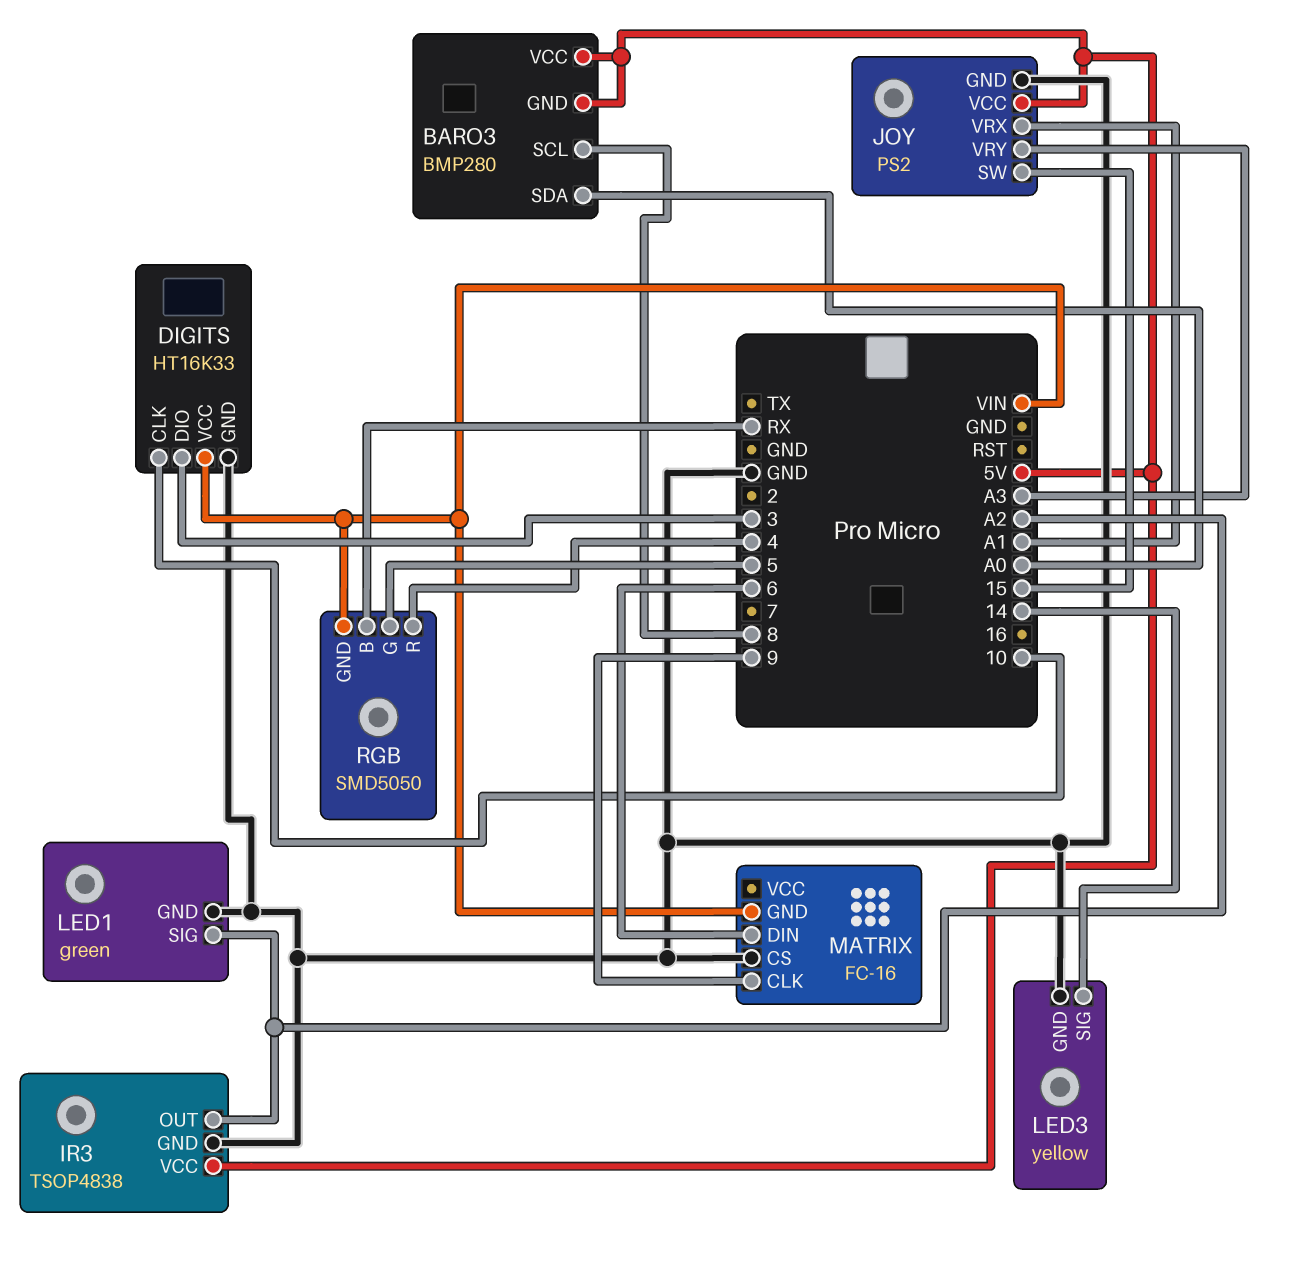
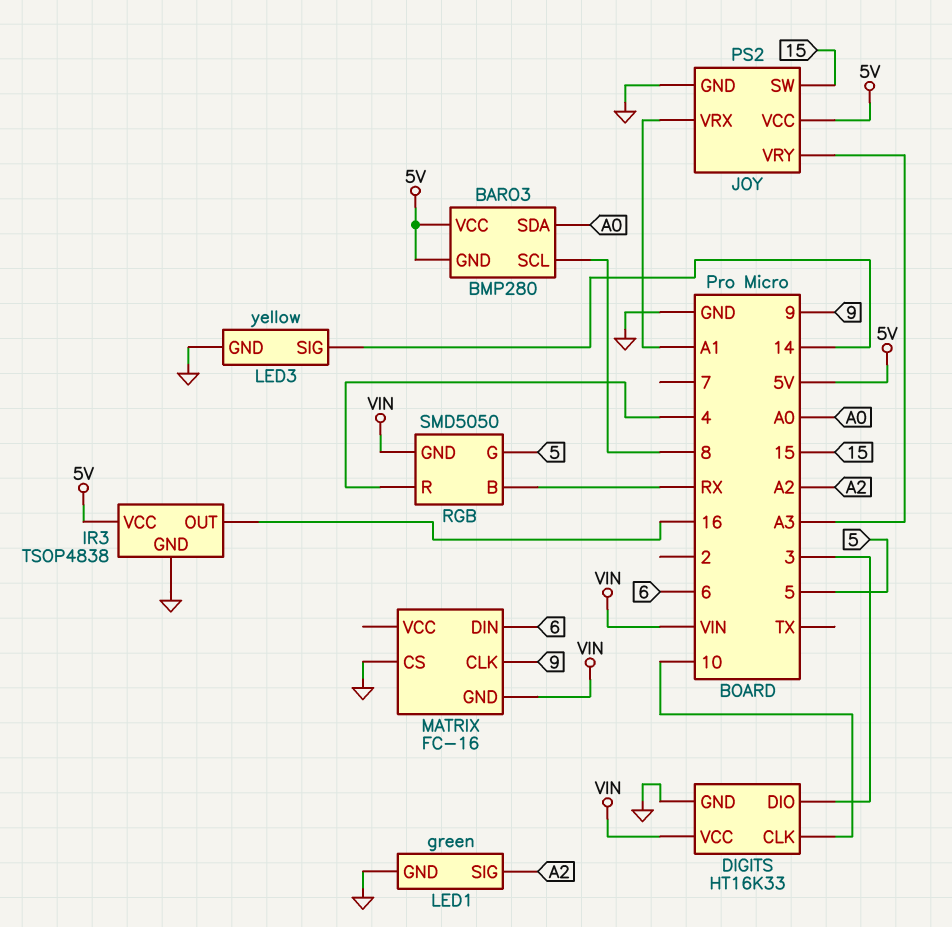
IR3 pin OUT: A2 -> 16

